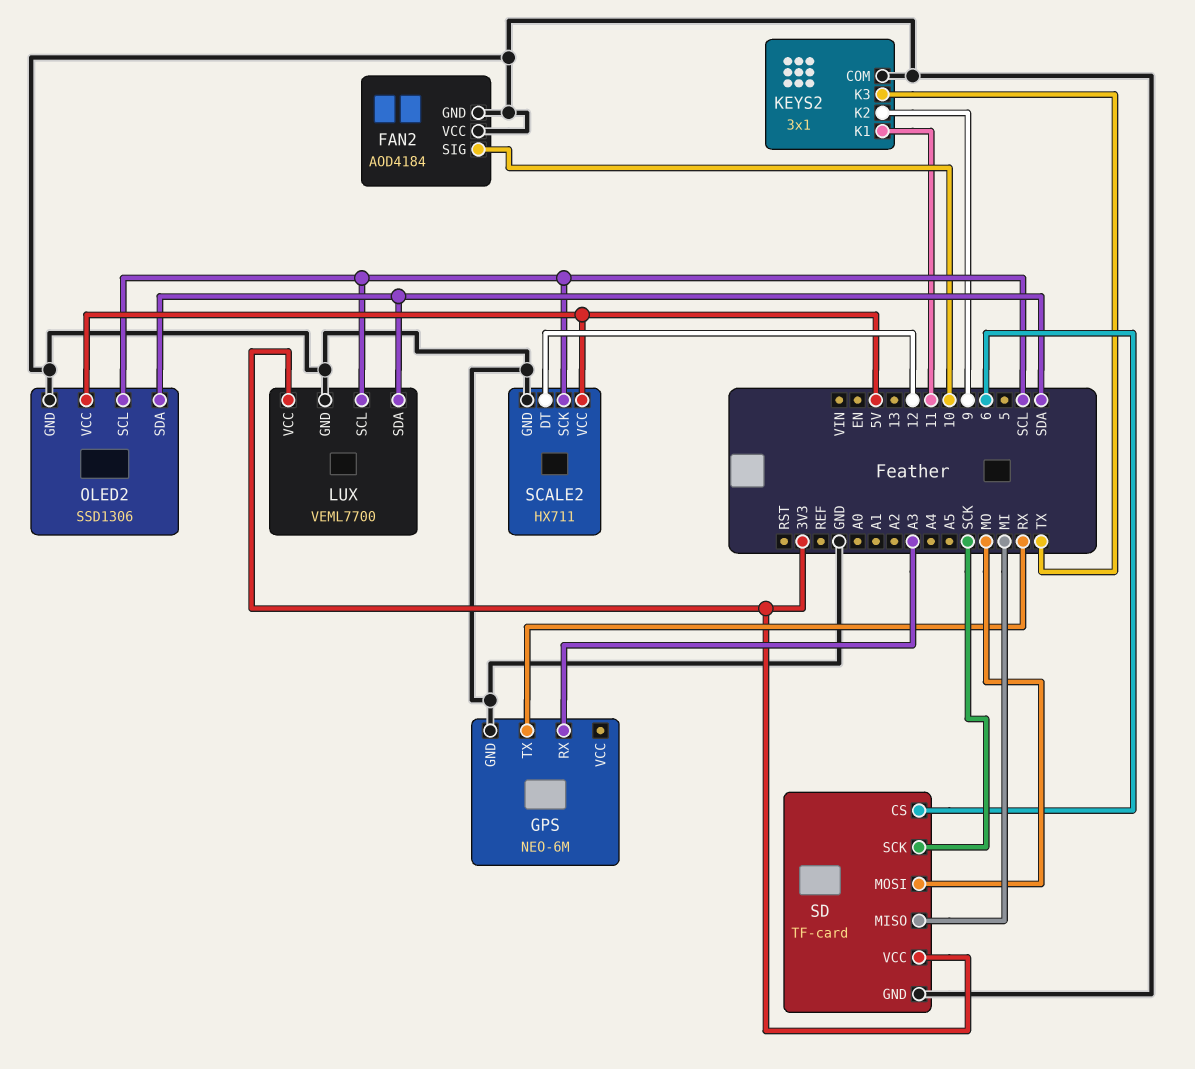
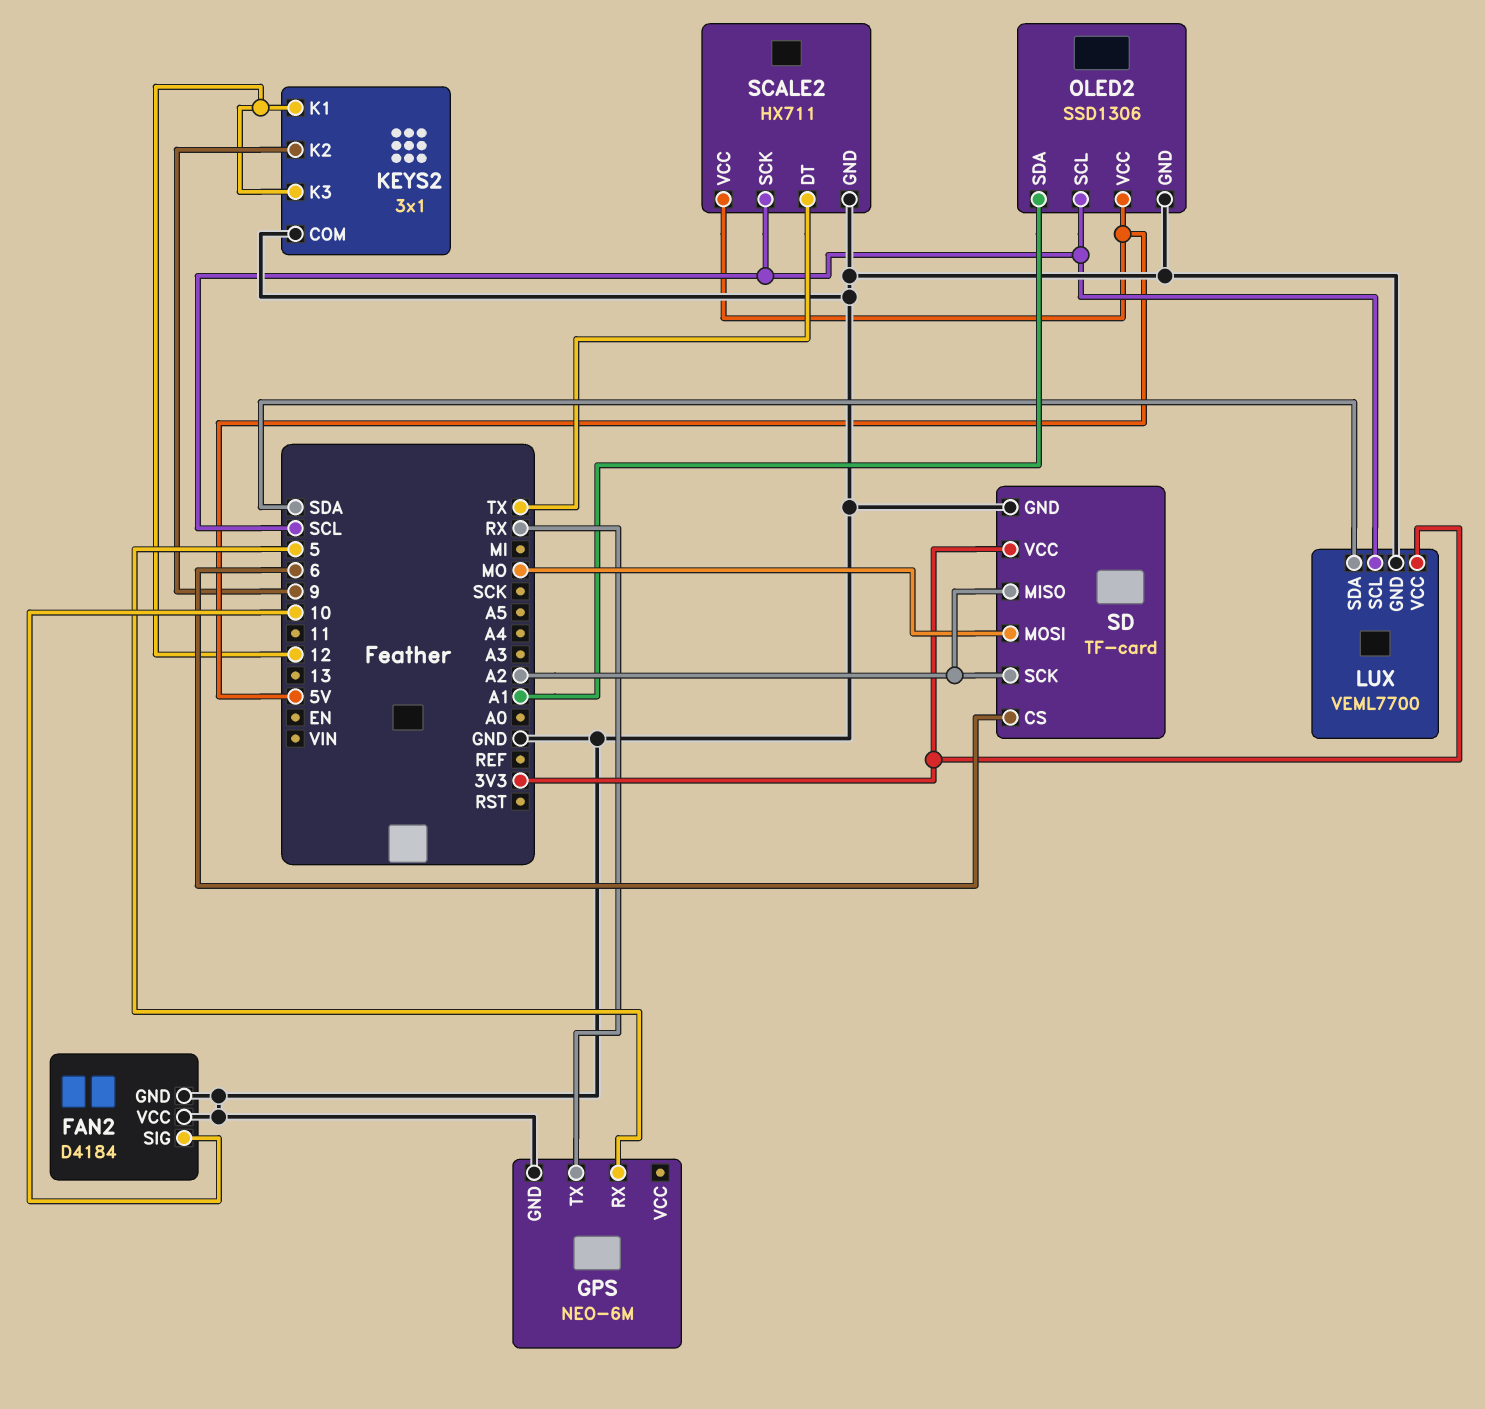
FAN2: AOD4184 -> D4184
GPS pin RX: A3 -> 5
KEYS2 pin K1: 11 -> 12
KEYS2 pin K3: TX -> 12
OLED2 pin SDA: SDA -> A1
SCALE2 pin DT: 12 -> TX
SD pin MISO: MI -> A2
SD pin SCK: SCK -> A2

